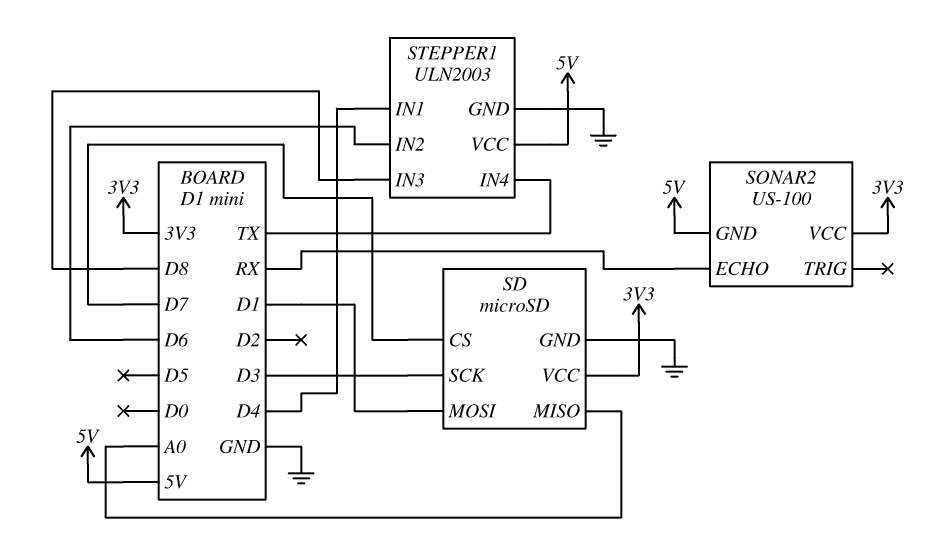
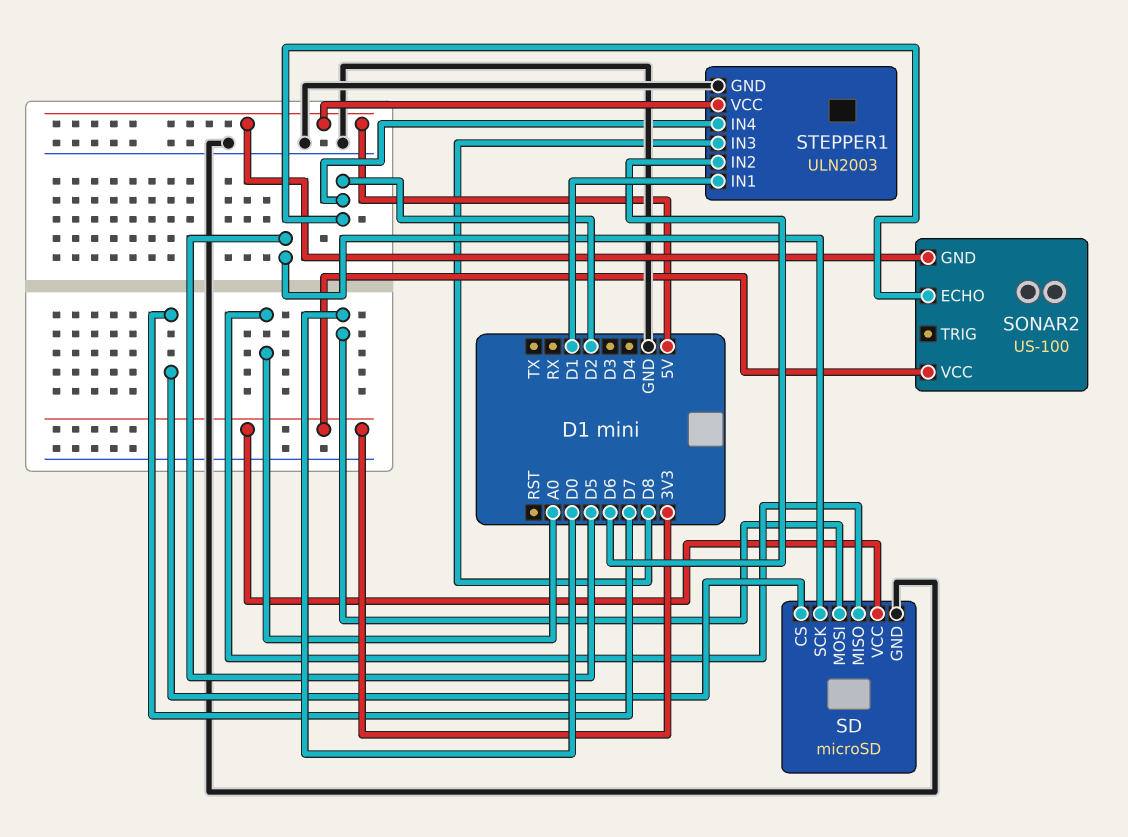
SD pin MOSI: D1 -> D0
SD pin SCK: D3 -> D5
SONAR2 pin ECHO: RX -> D2
STEPPER1 pin IN1: D4 -> D1
STEPPER1 pin IN4: TX -> D2

